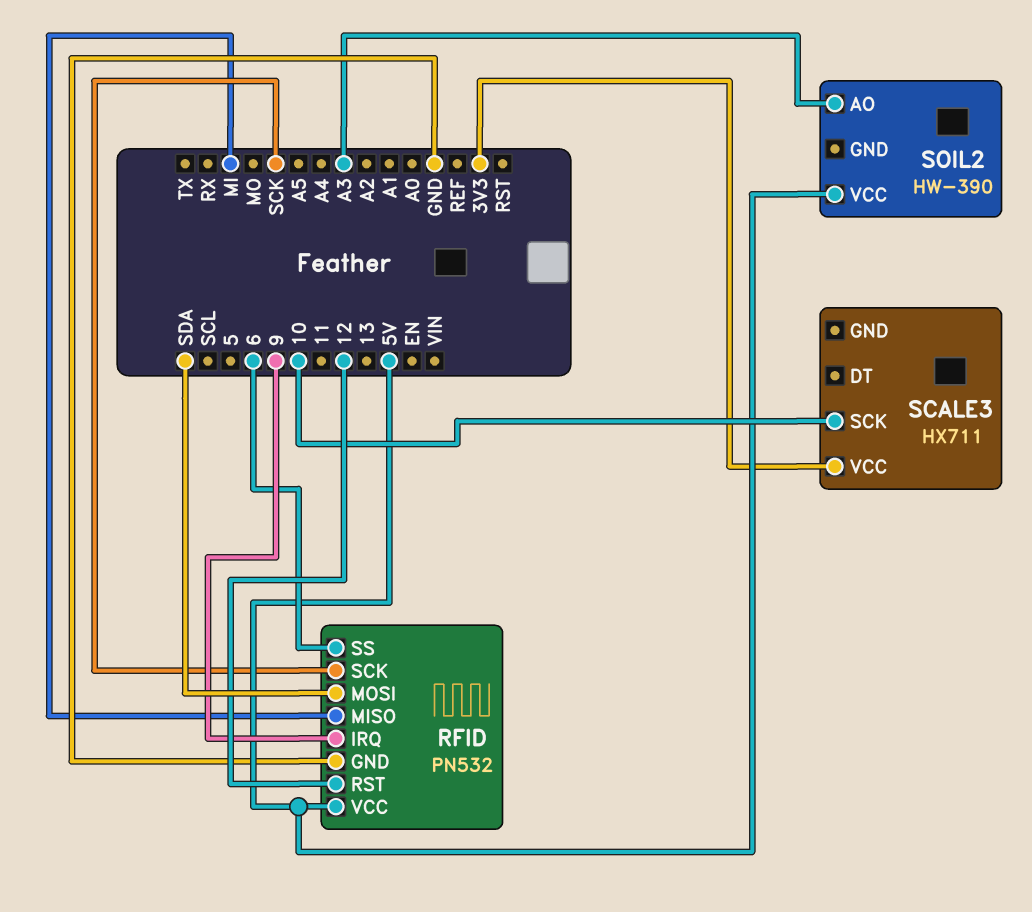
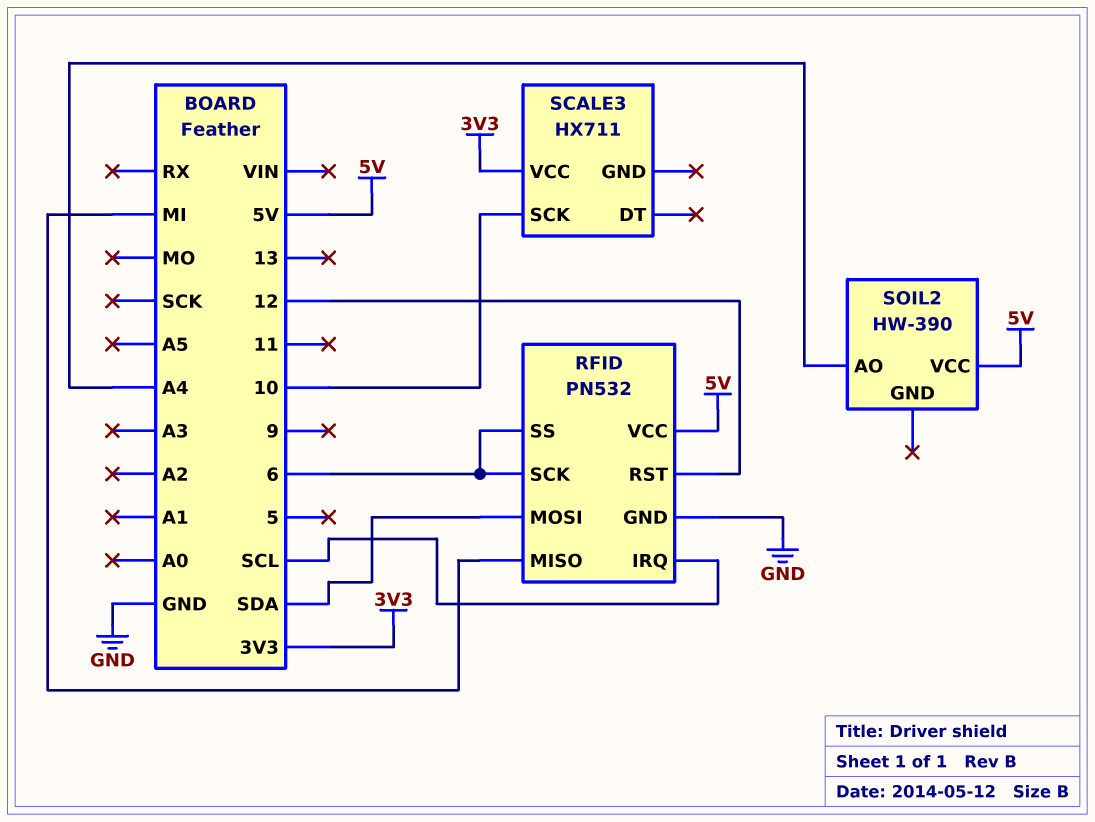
RFID pin IRQ: 9 -> SCL
RFID pin SCK: SCK -> 6
SOIL2 pin AO: A3 -> A4

